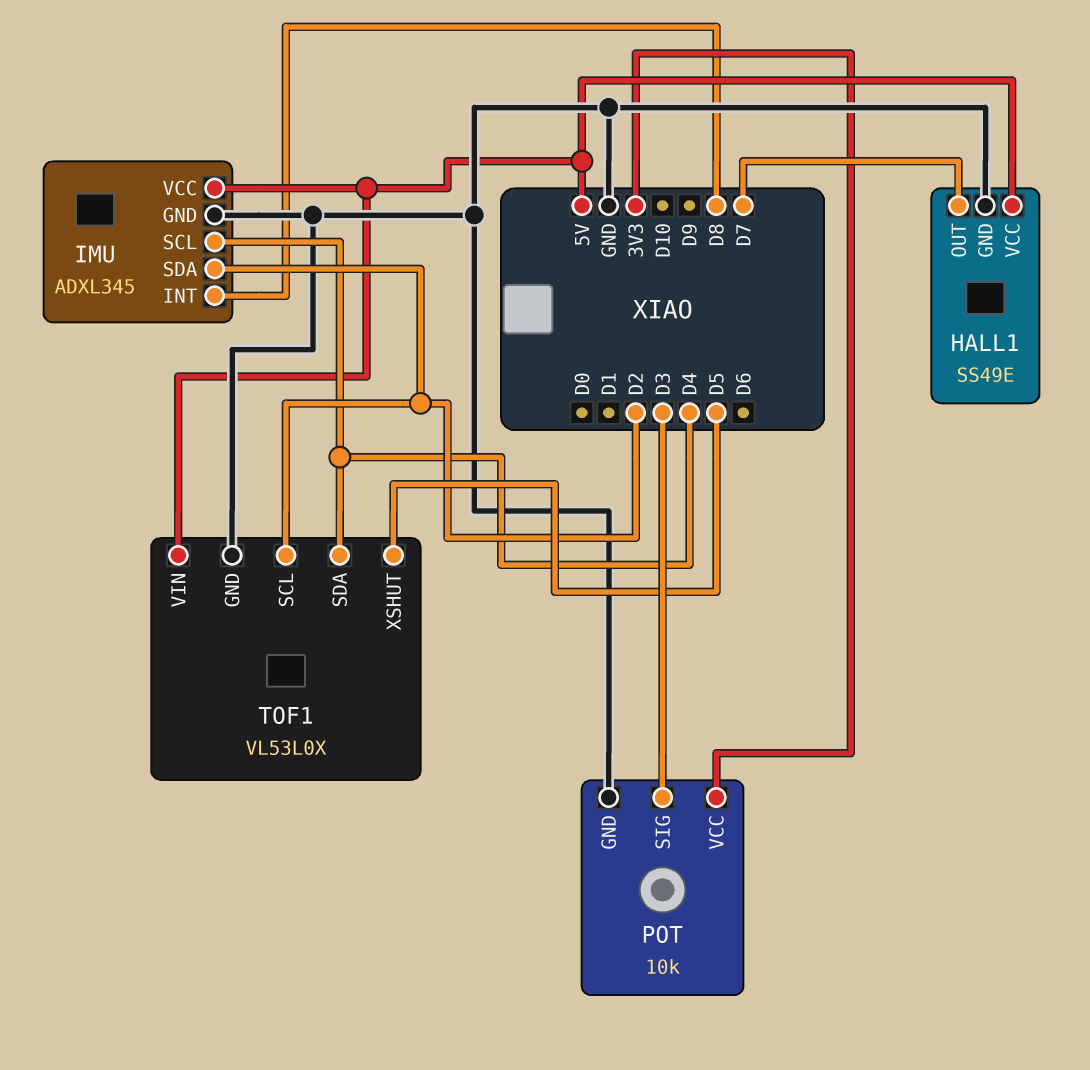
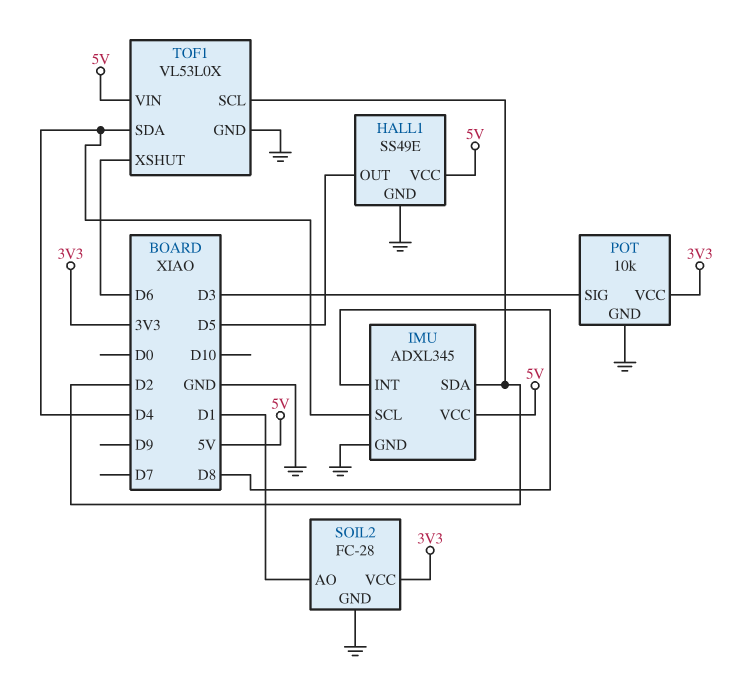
HALL1 pin OUT: D7 -> D5
SOIL2: none -> FC-28
SOIL2 pin AO: none -> D1
SOIL2 pin GND: none -> GND
SOIL2 pin VCC: none -> 3V3
TOF1 pin XSHUT: D5 -> D6

